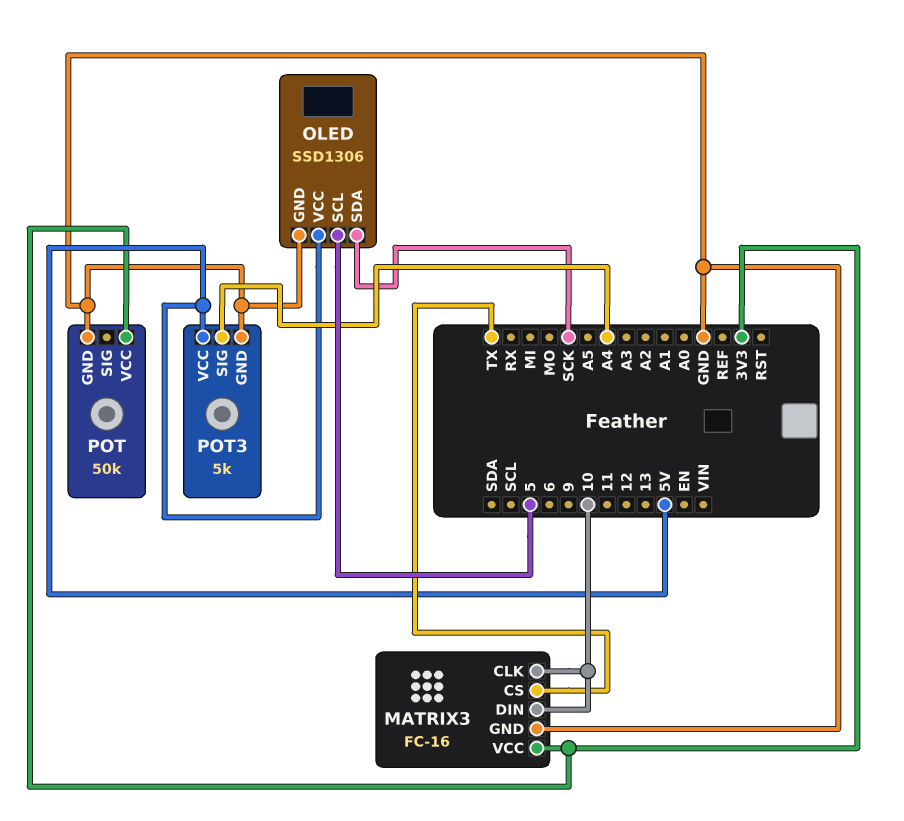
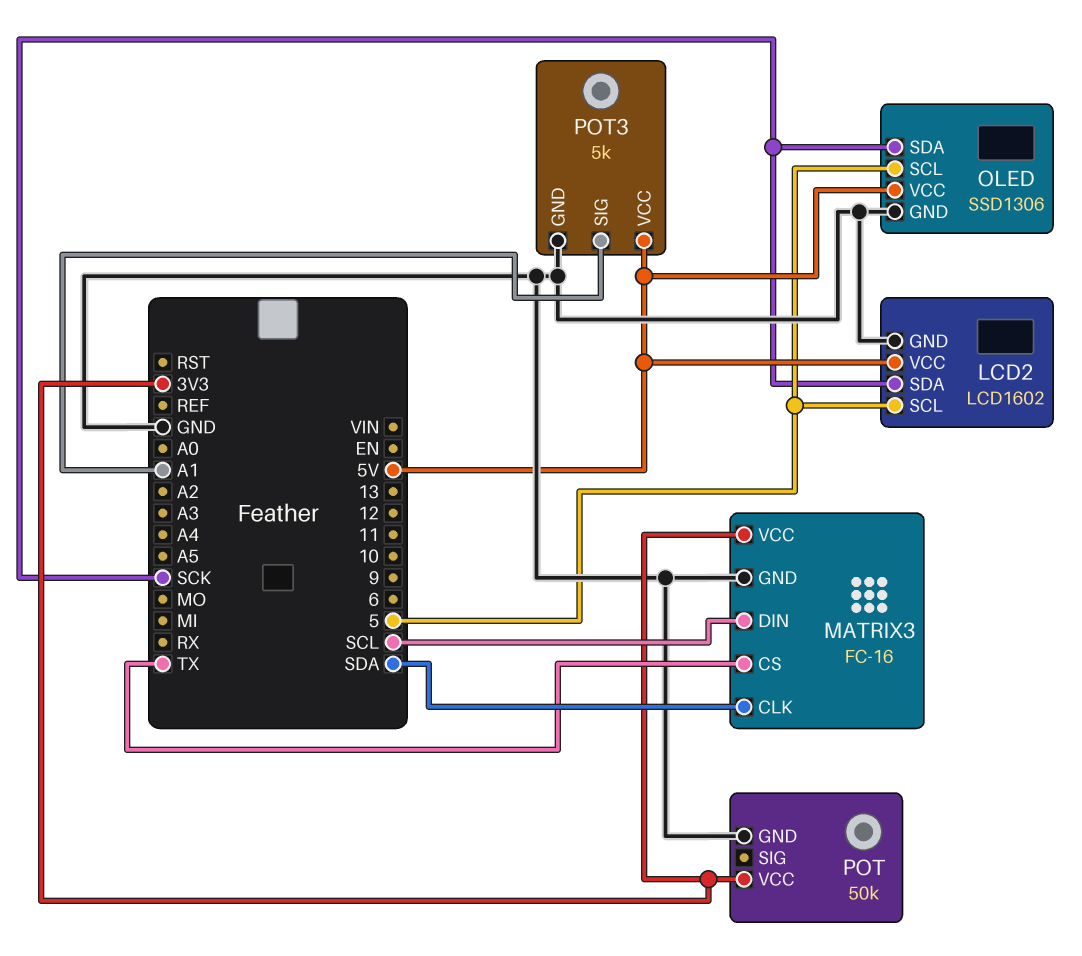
LCD2: none -> LCD1602
LCD2 pin GND: none -> GND
LCD2 pin SCL: none -> 5
LCD2 pin SDA: none -> SCK
LCD2 pin VCC: none -> 5V
MATRIX3 pin CLK: 10 -> SDA
MATRIX3 pin DIN: 10 -> SCL
POT3 pin SIG: A4 -> A1

